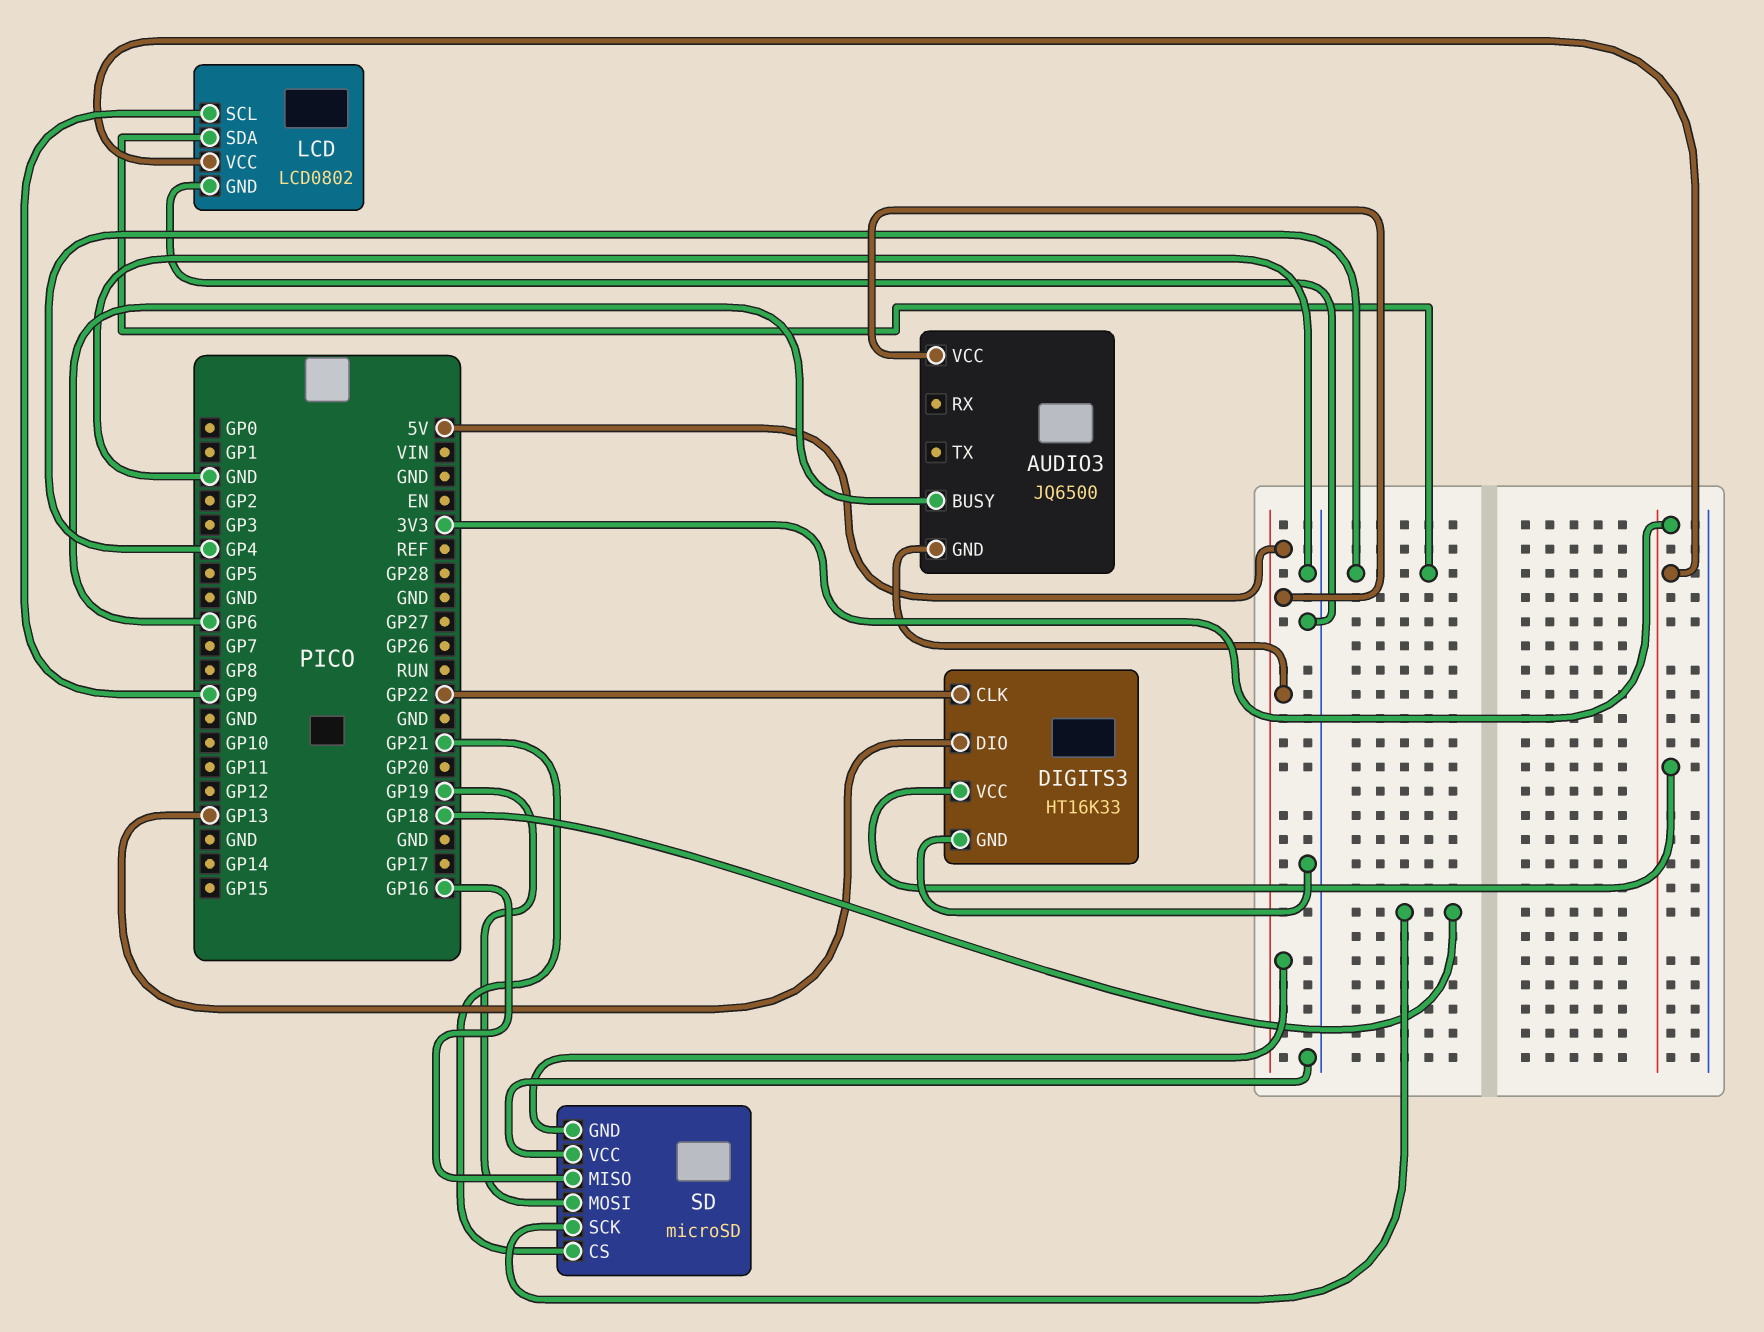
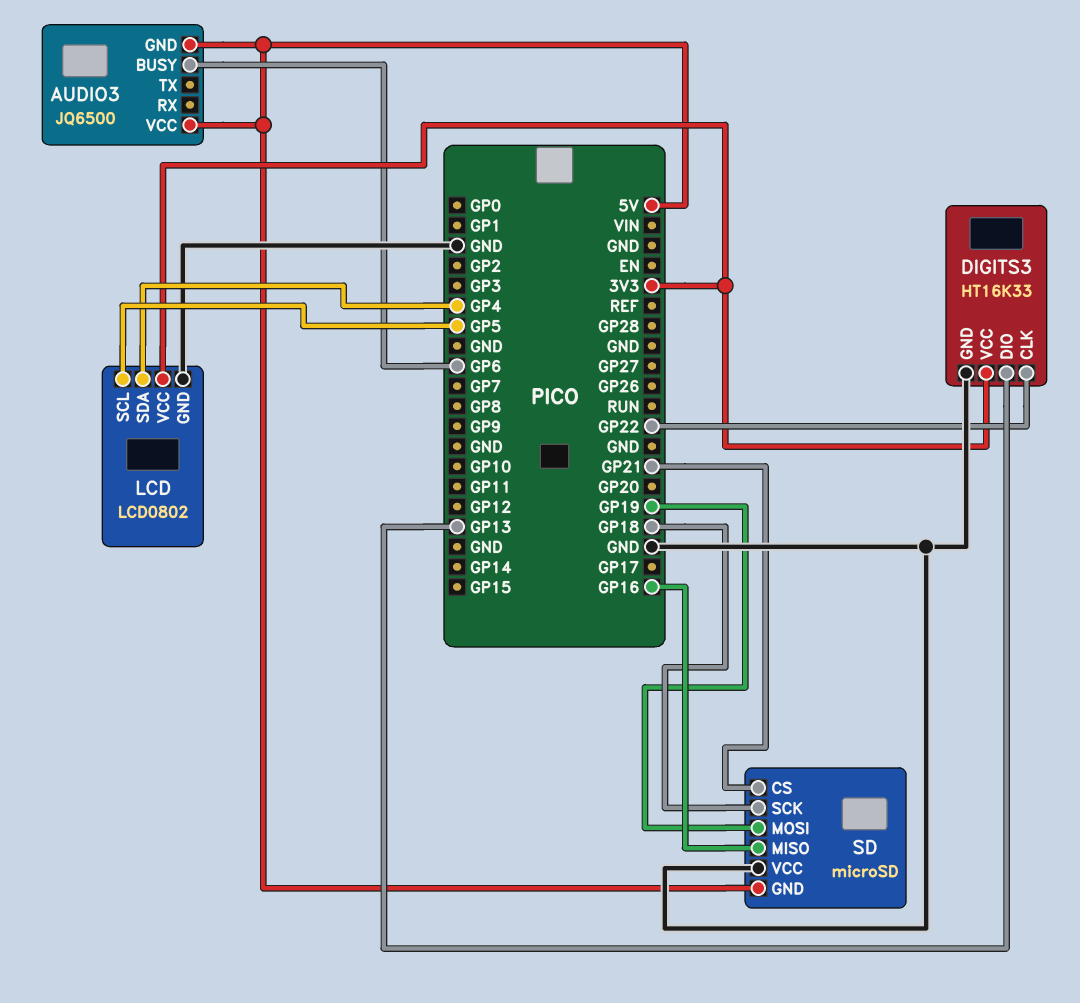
LCD pin SCL: GP9 -> GP5

